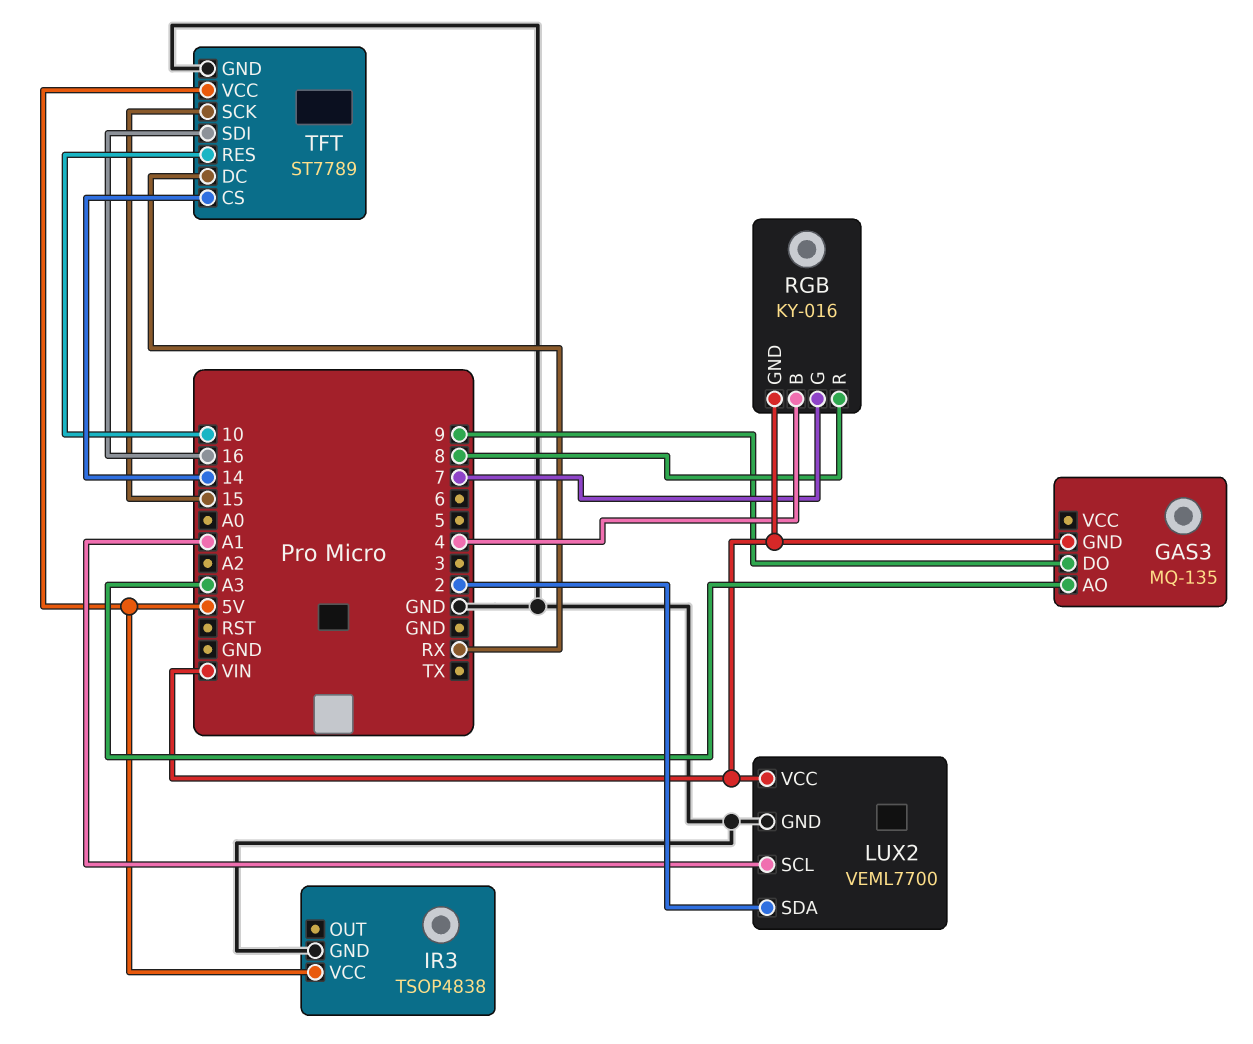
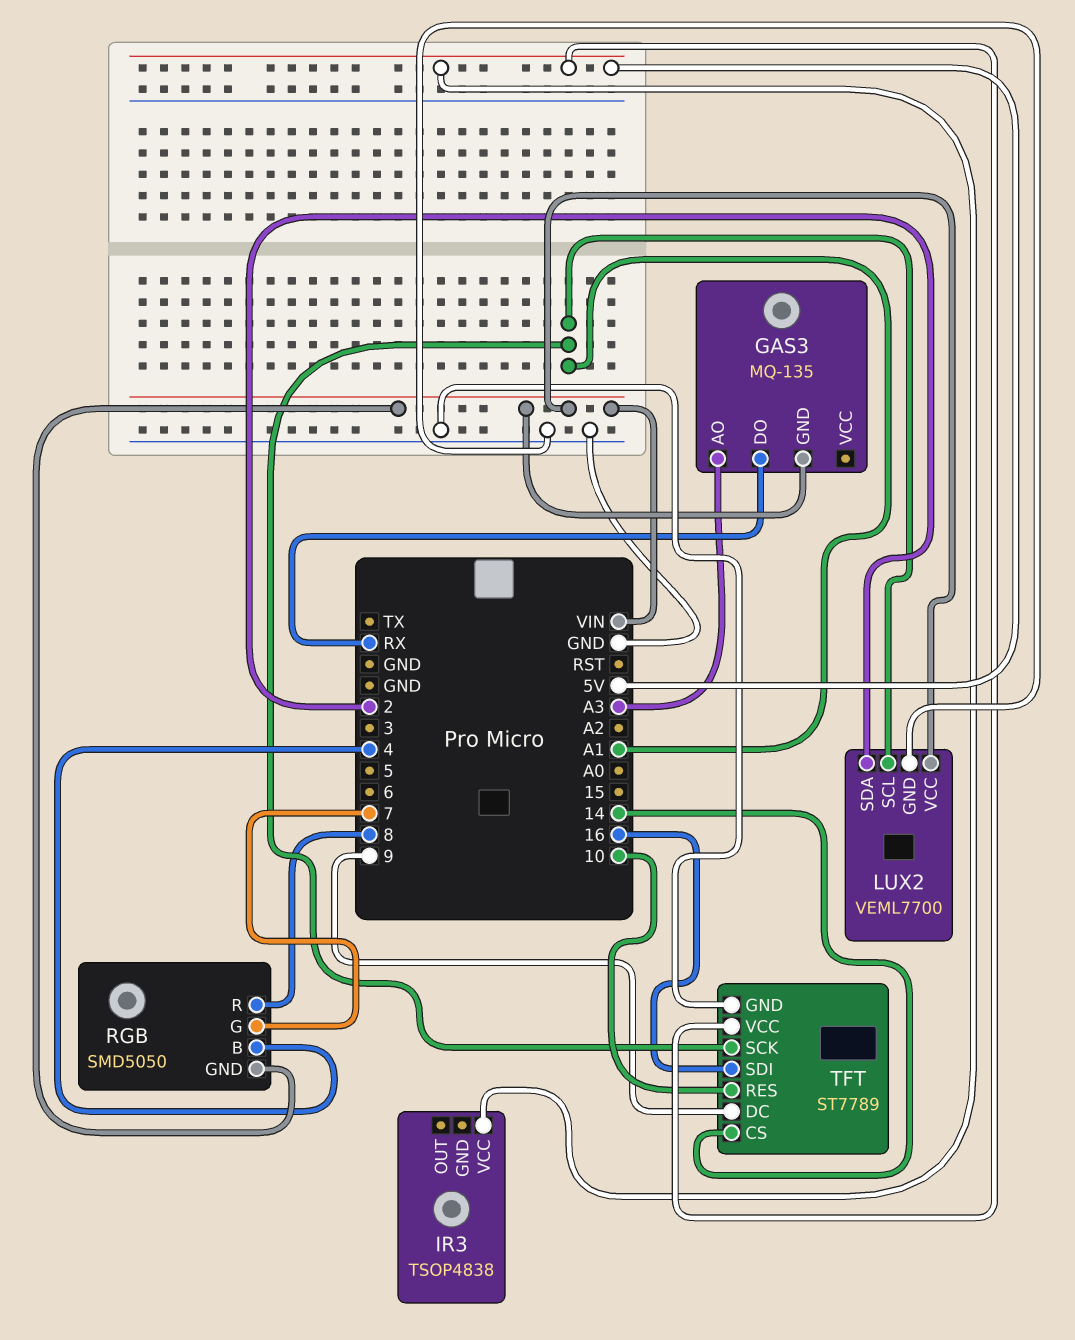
GAS3 pin DO: 9 -> RX
IR3 pin GND: GND -> none
RGB: KY-016 -> SMD5050
TFT pin DC: RX -> 9
TFT pin SCK: 15 -> A1

